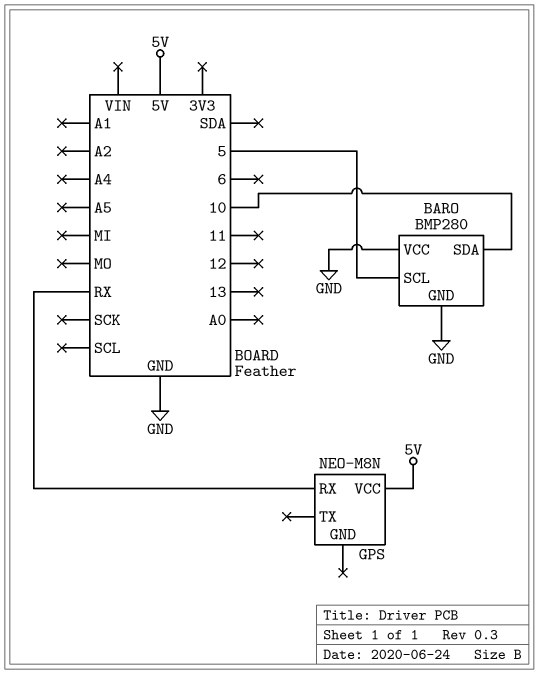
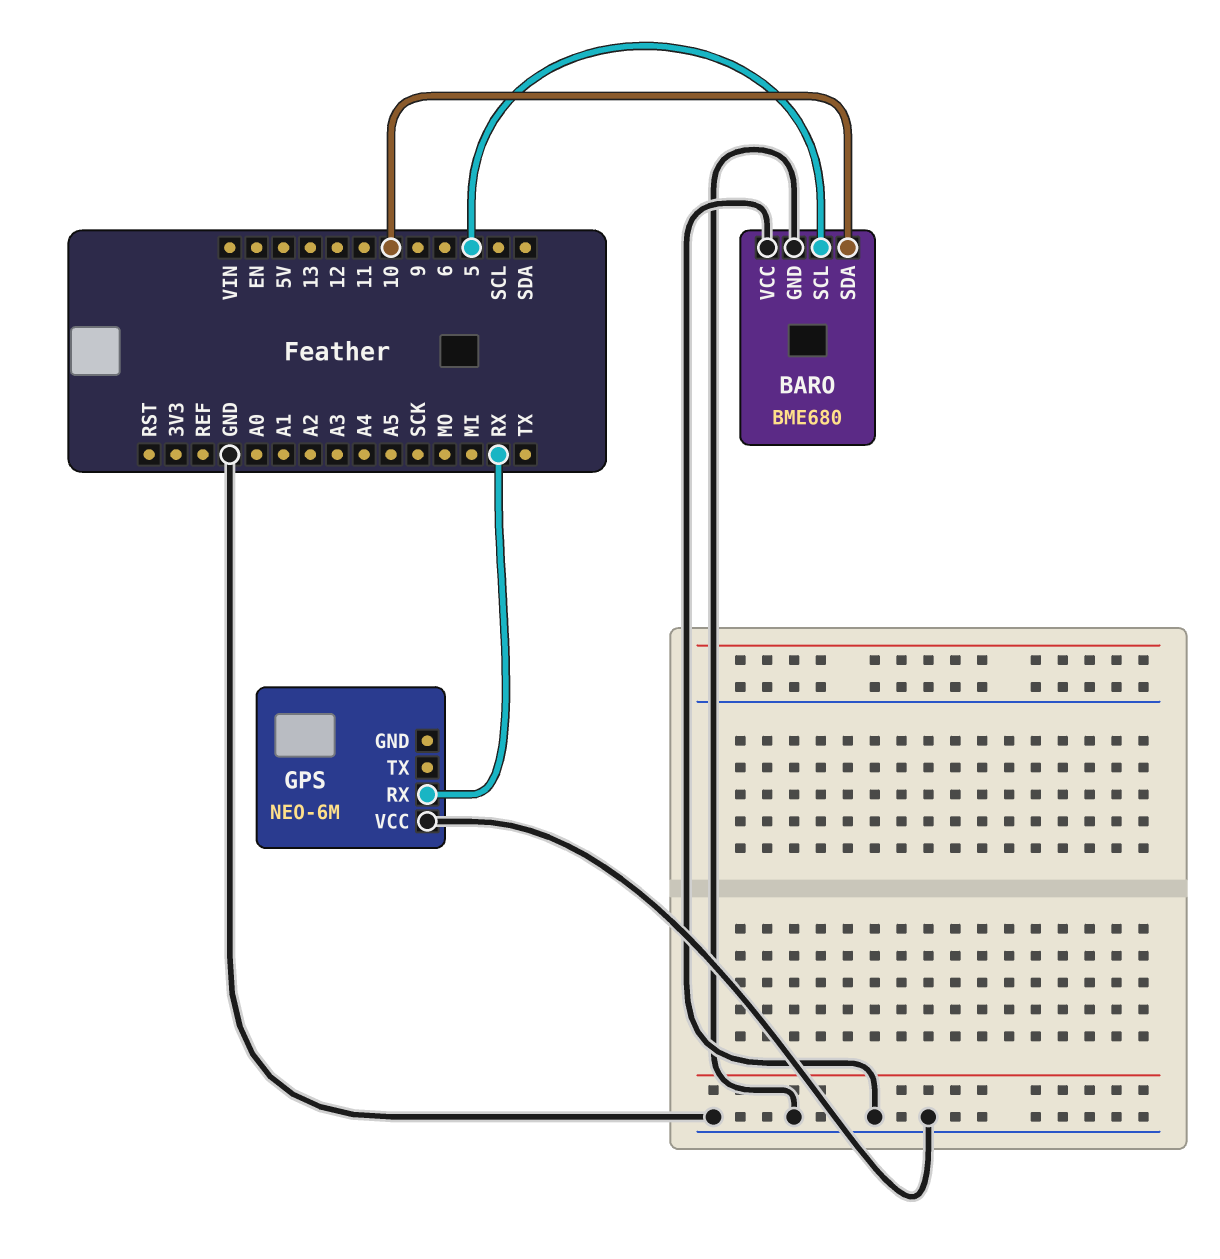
BARO: BMP280 -> BME680
GPS: NEO-M8N -> NEO-6M
GPS pin VCC: 5V -> GND

